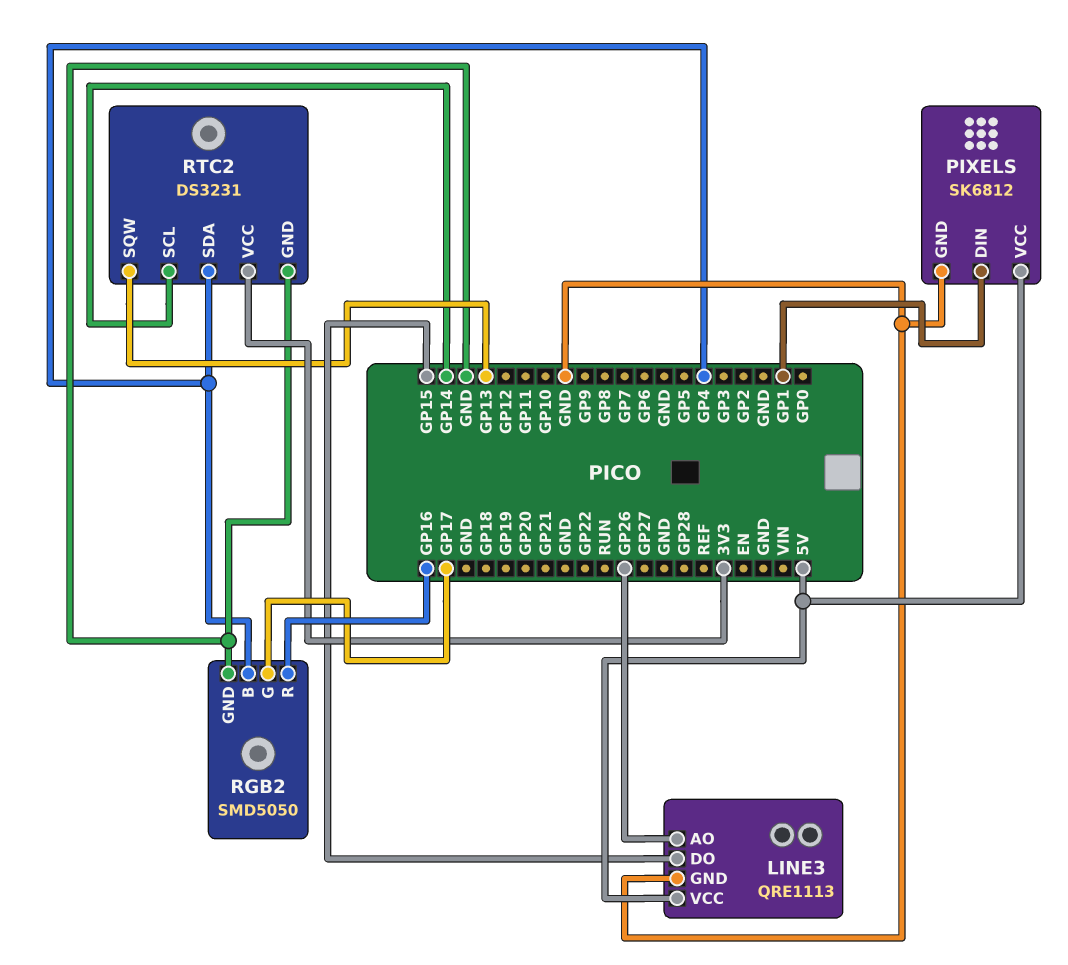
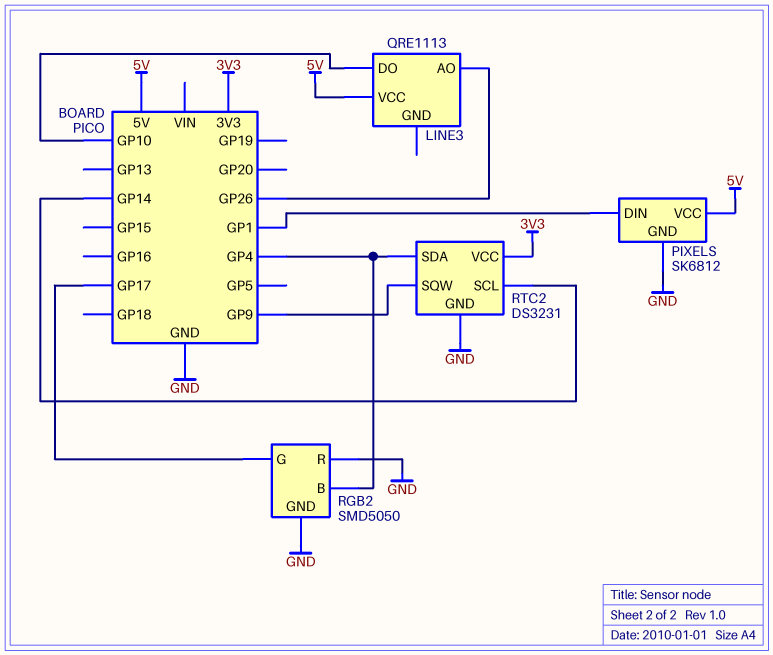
LINE3 pin DO: GP15 -> GP10
LINE3 pin GND: GND -> none
RGB2 pin R: GP16 -> GND
RTC2 pin SQW: GP13 -> GP9

